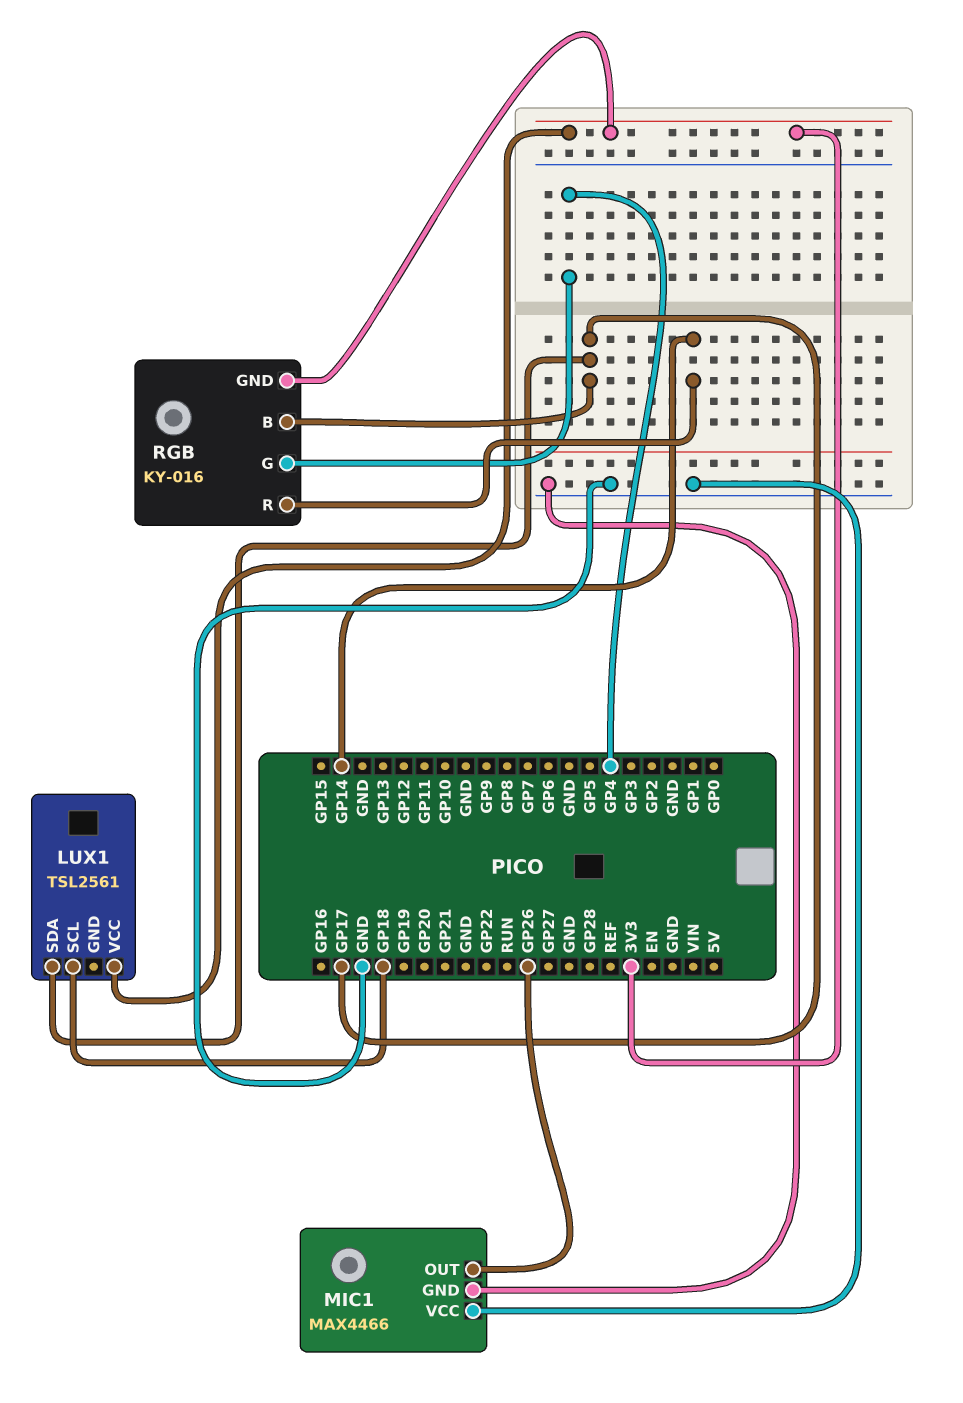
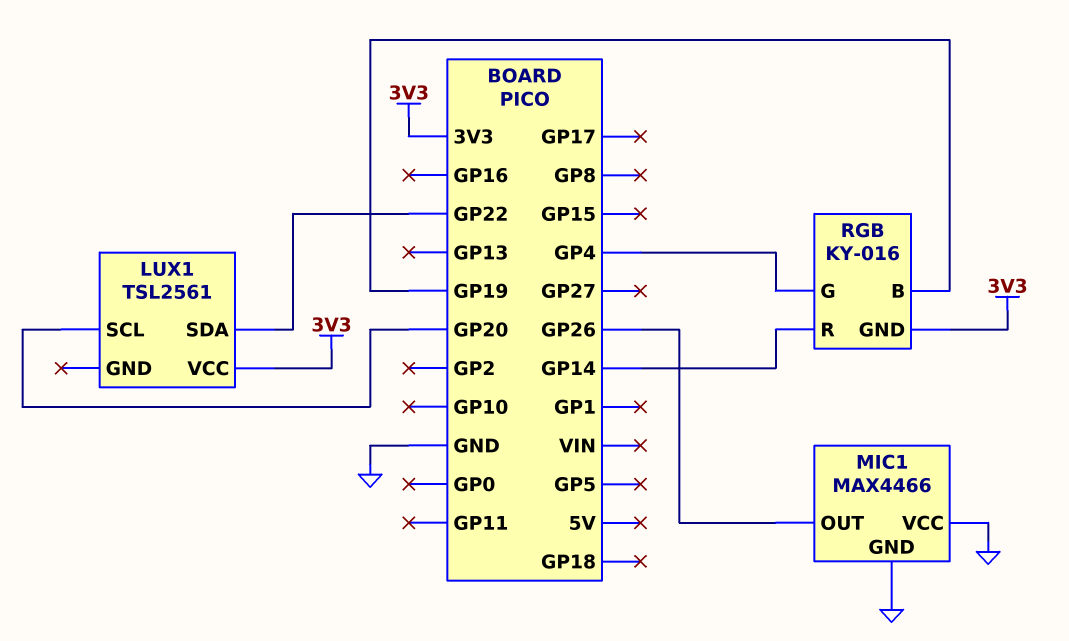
LUX1 pin SCL: GP18 -> GP20
LUX1 pin SDA: GP17 -> GP22
RGB pin B: GP17 -> GP19

